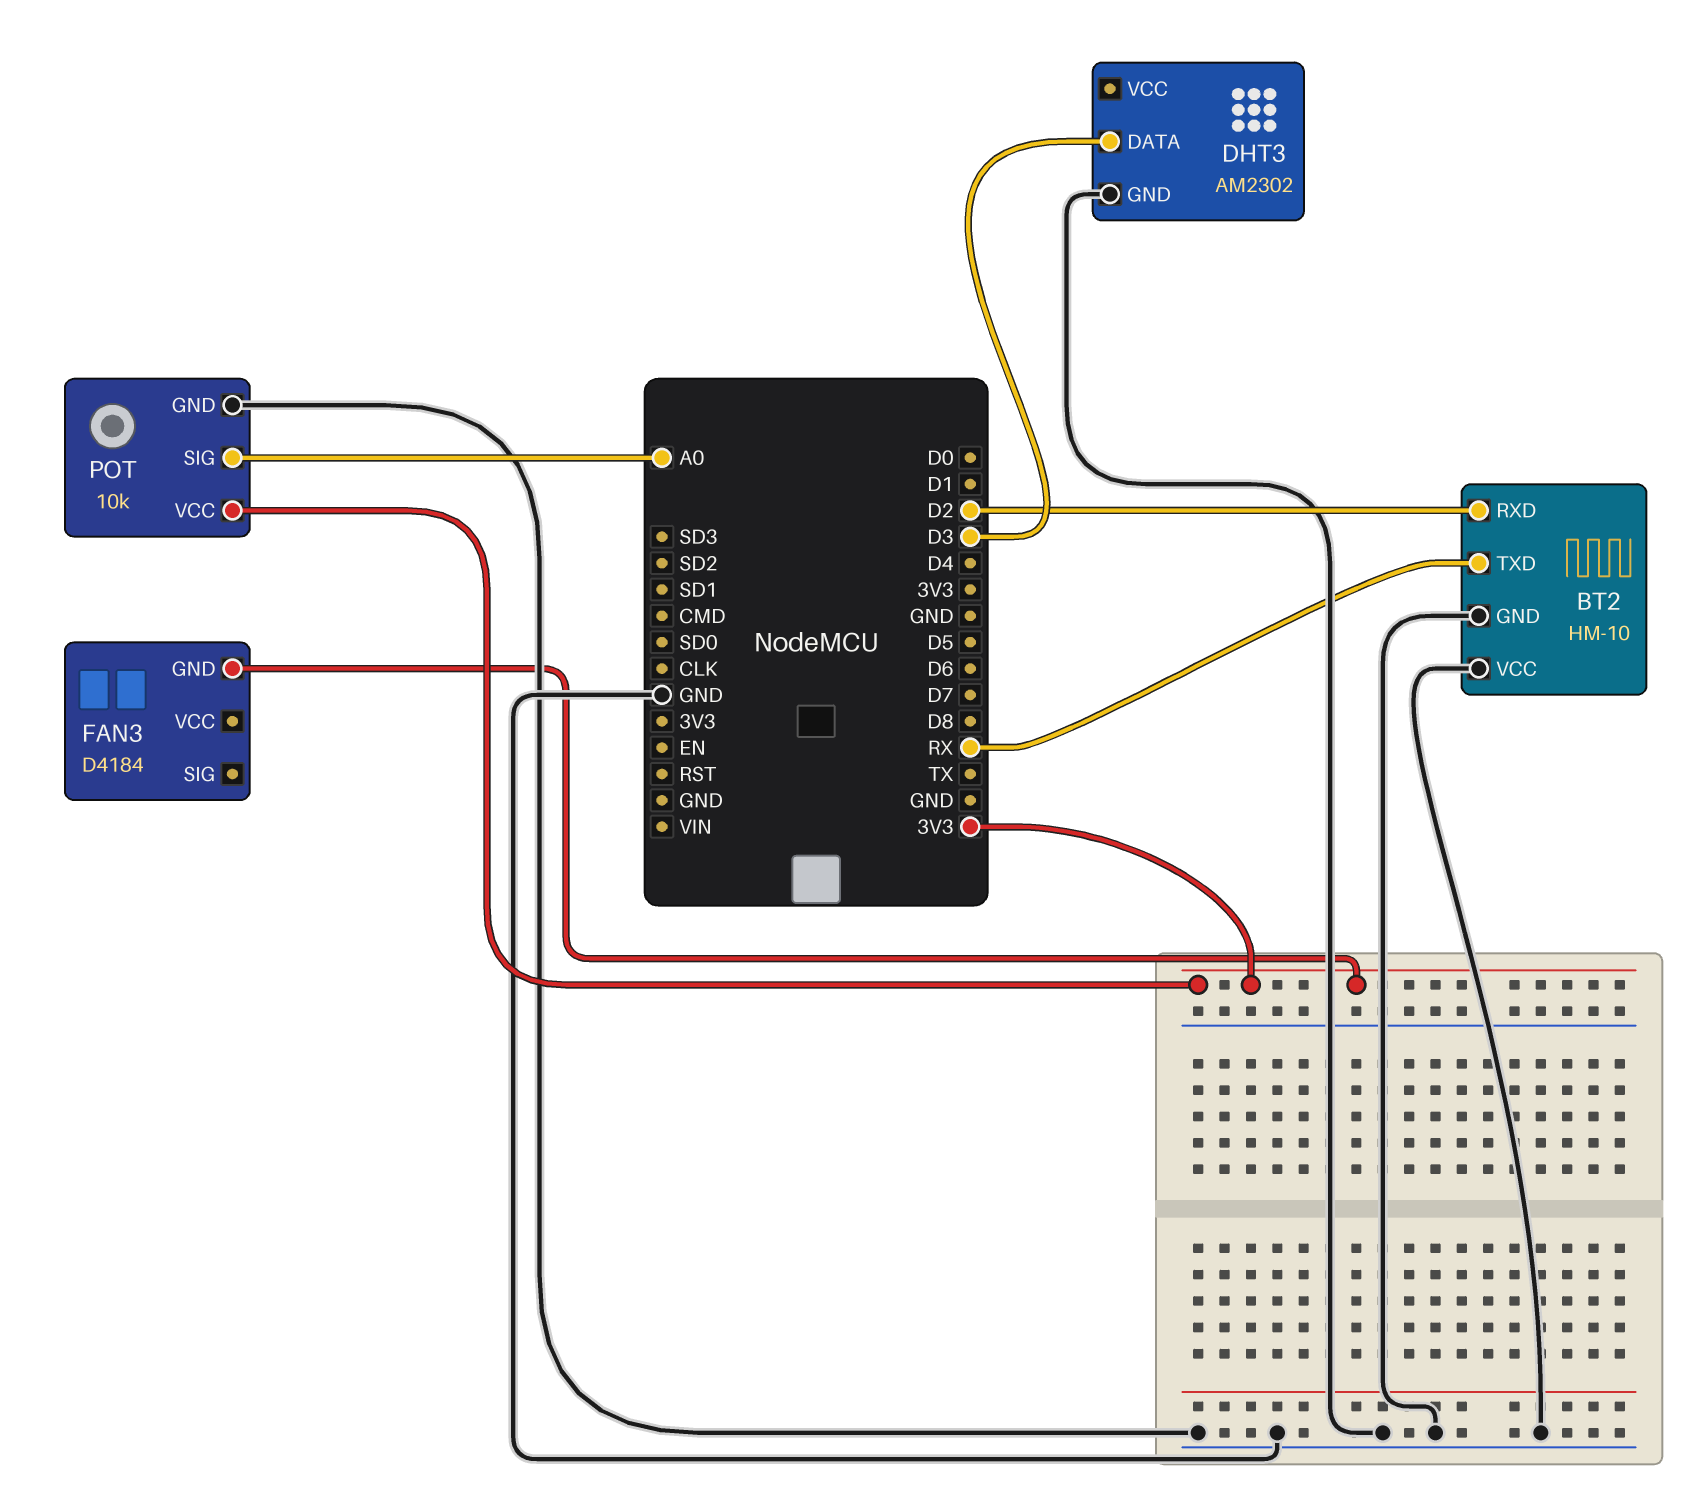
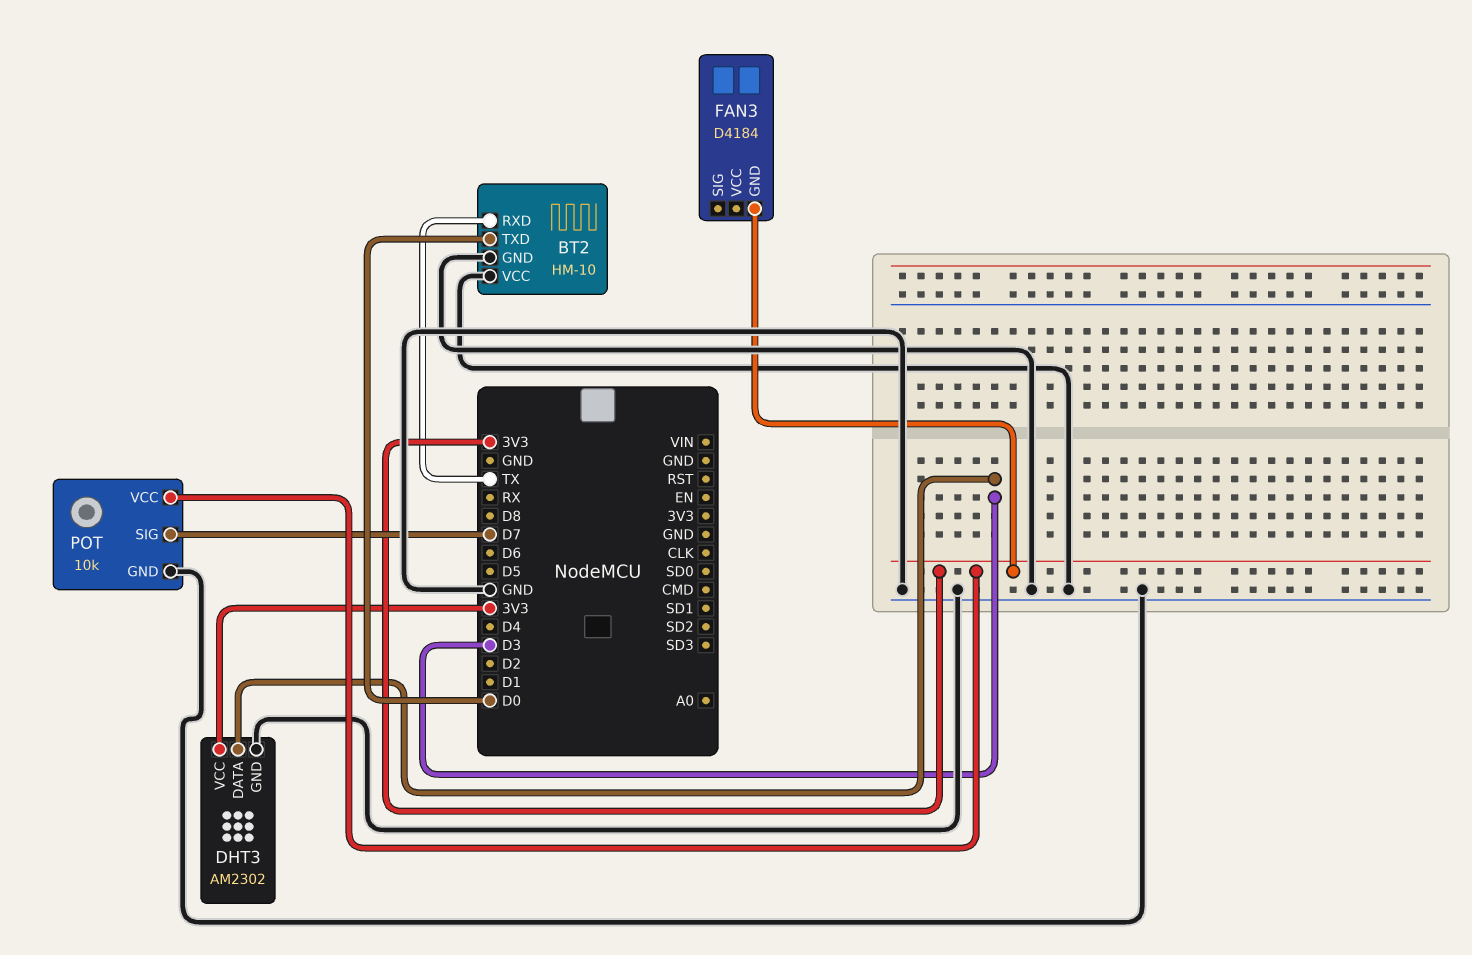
BT2 pin RXD: D2 -> TX
BT2 pin TXD: RX -> D0
DHT3 pin VCC: none -> 3V3
POT pin SIG: A0 -> D7

